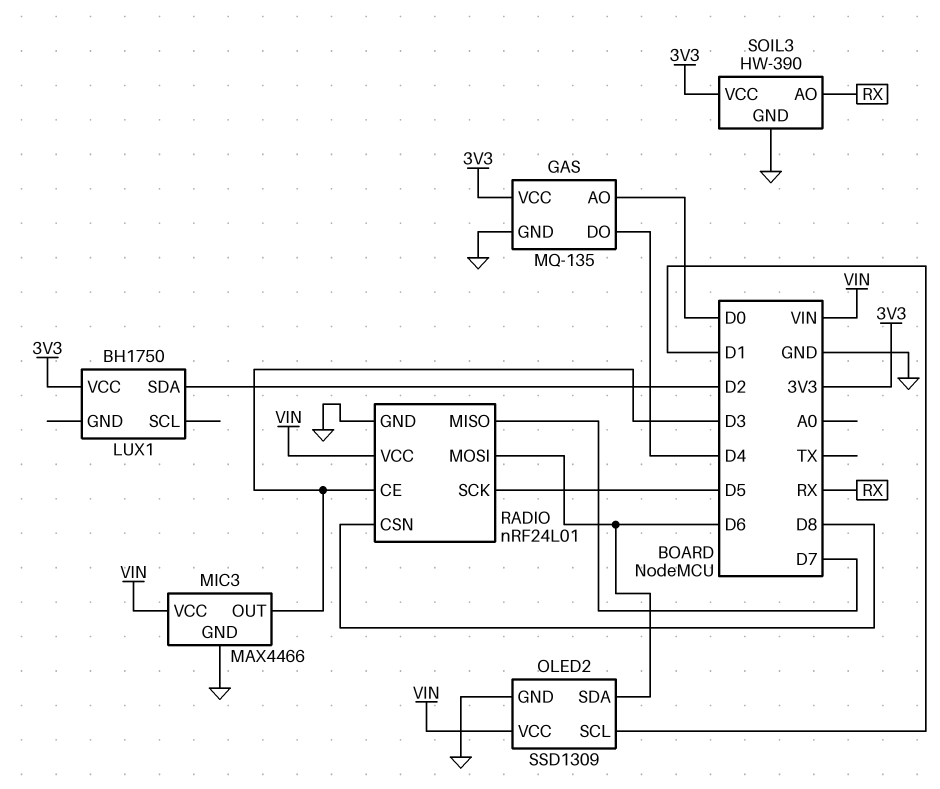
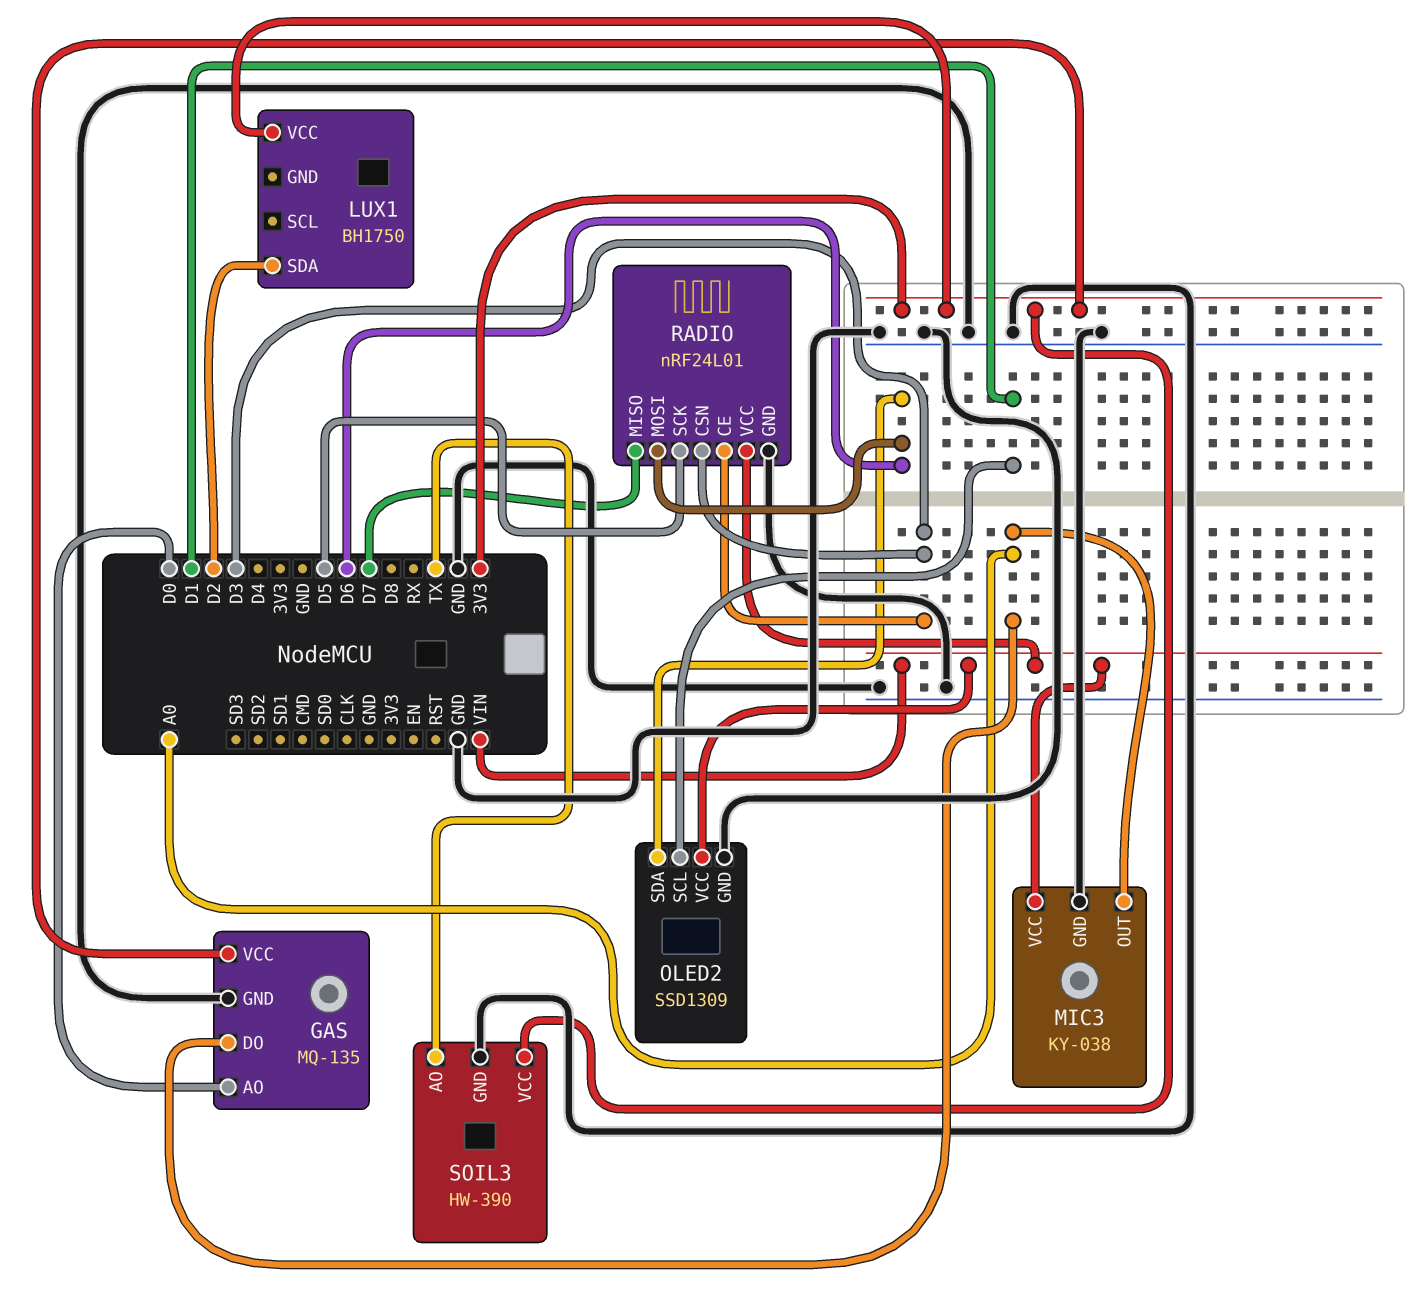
GAS pin DO: D4 -> A0
MIC3: MAX4466 -> KY-038
MIC3 pin OUT: D3 -> A0
RADIO pin CSN: D8 -> D3
SOIL3 pin AO: RX -> TX

